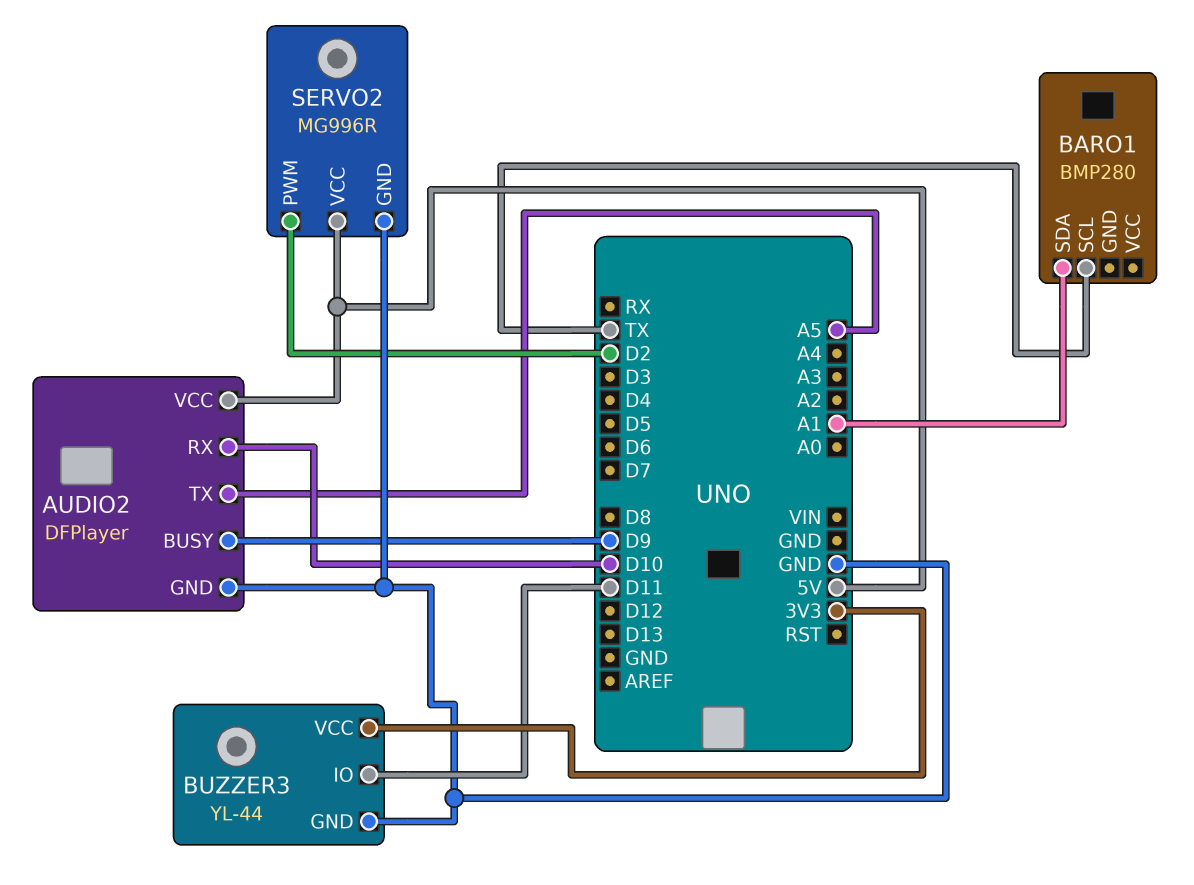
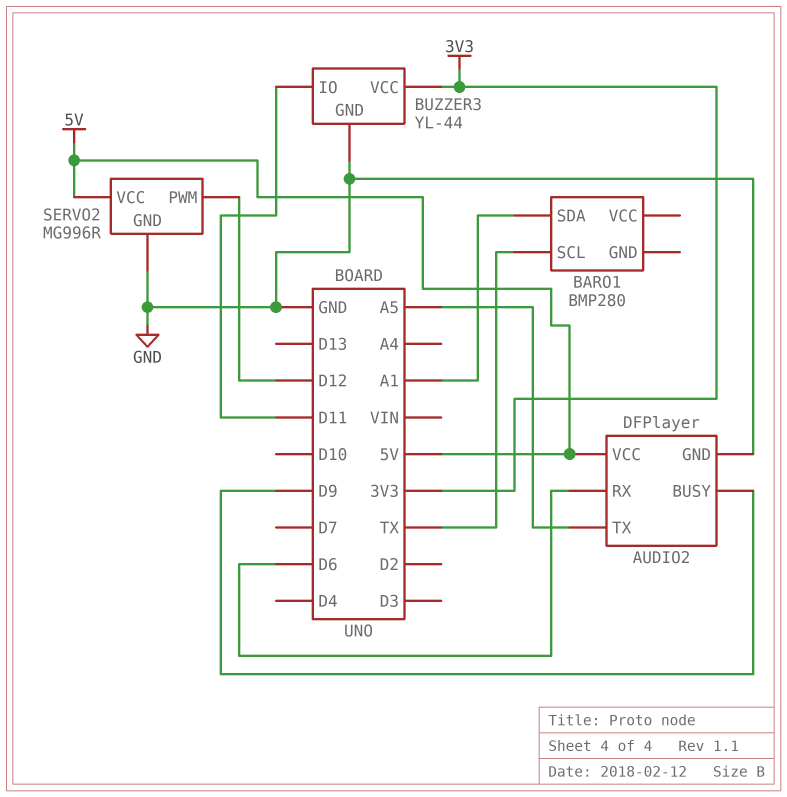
AUDIO2 pin RX: D10 -> D6
SERVO2 pin PWM: D2 -> D12

